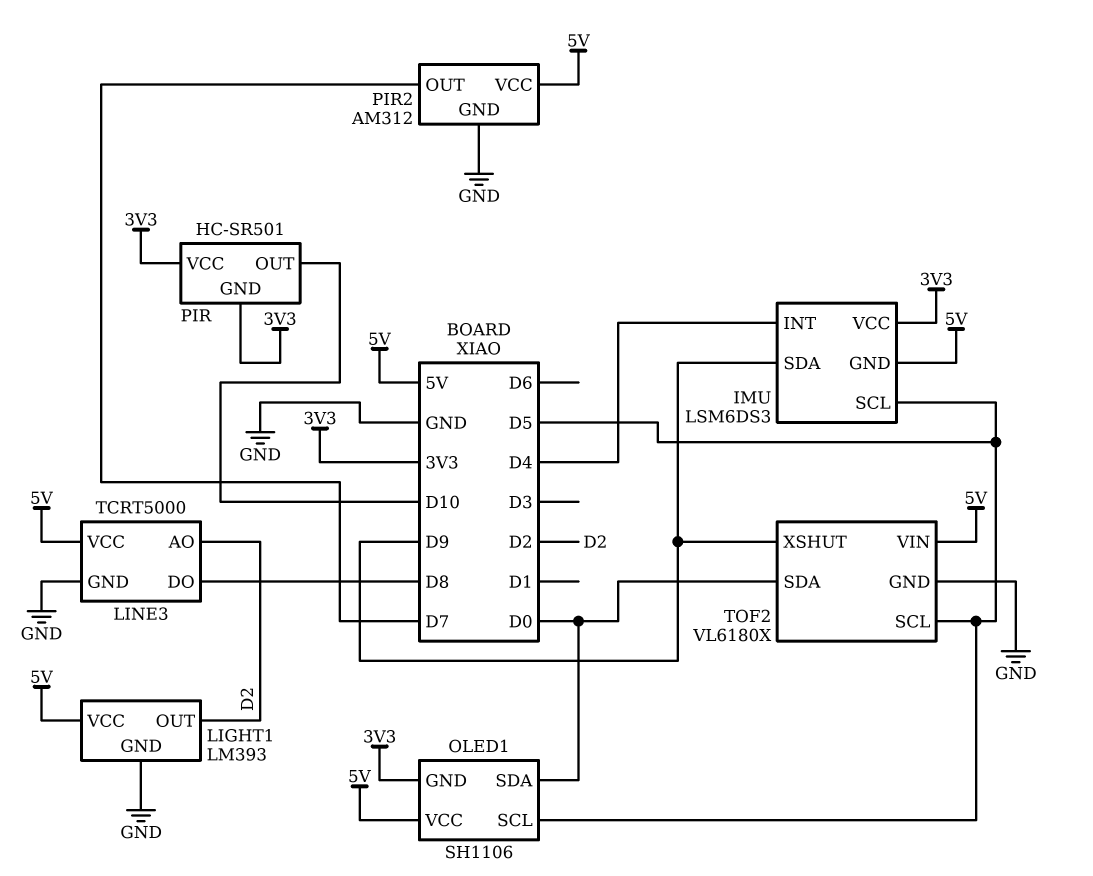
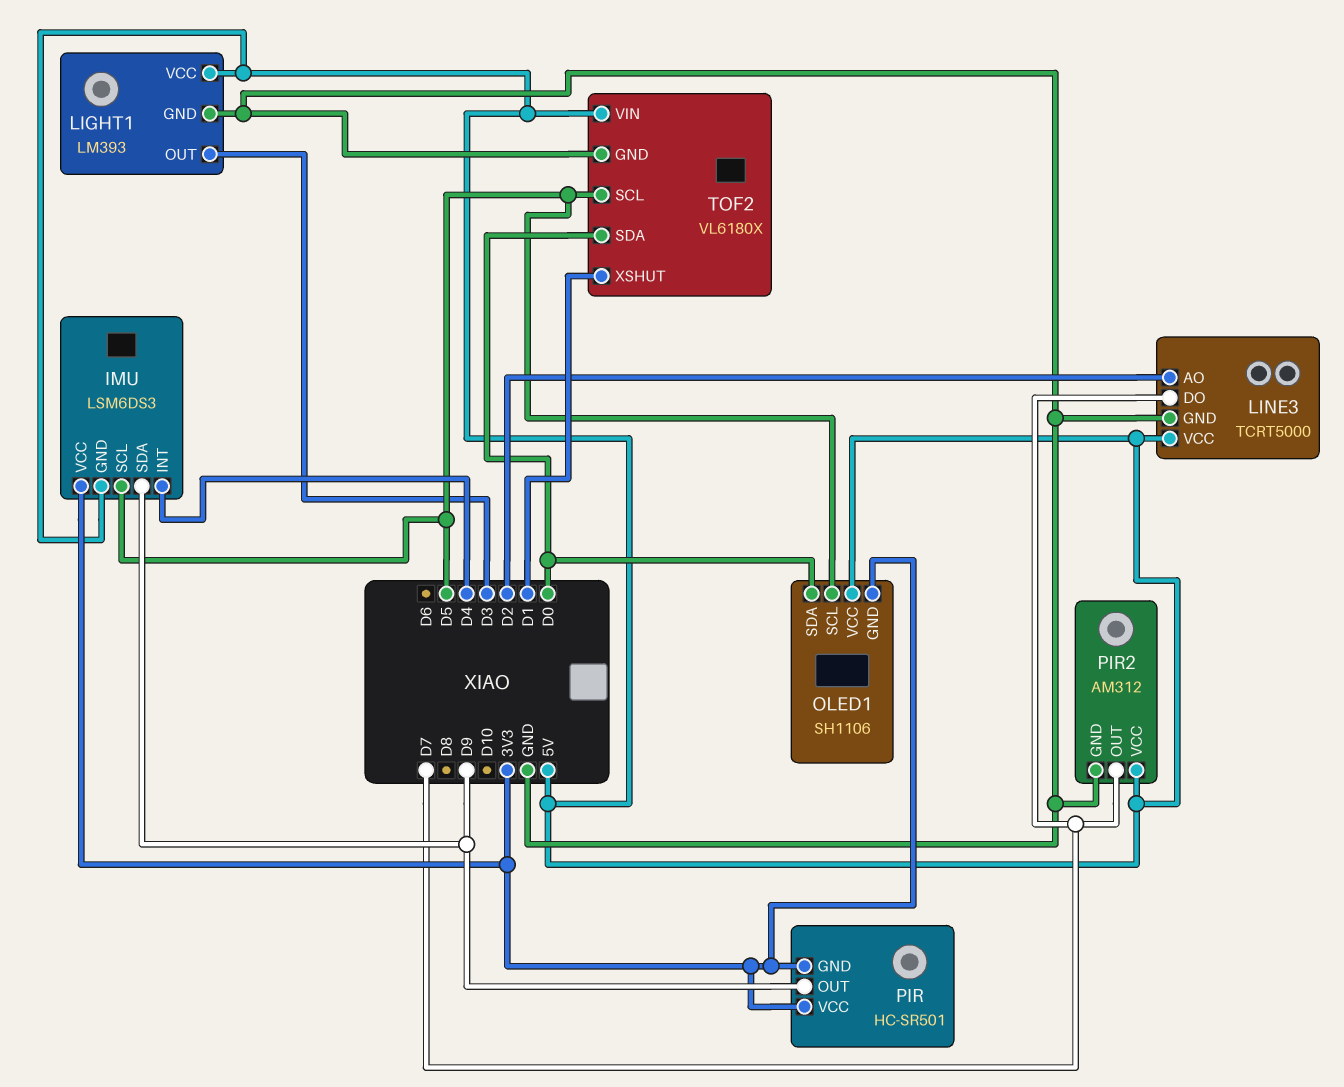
LIGHT1 pin OUT: D2 -> D3
LINE3 pin DO: D8 -> D7
PIR pin OUT: D10 -> D9
TOF2 pin XSHUT: D9 -> D1

